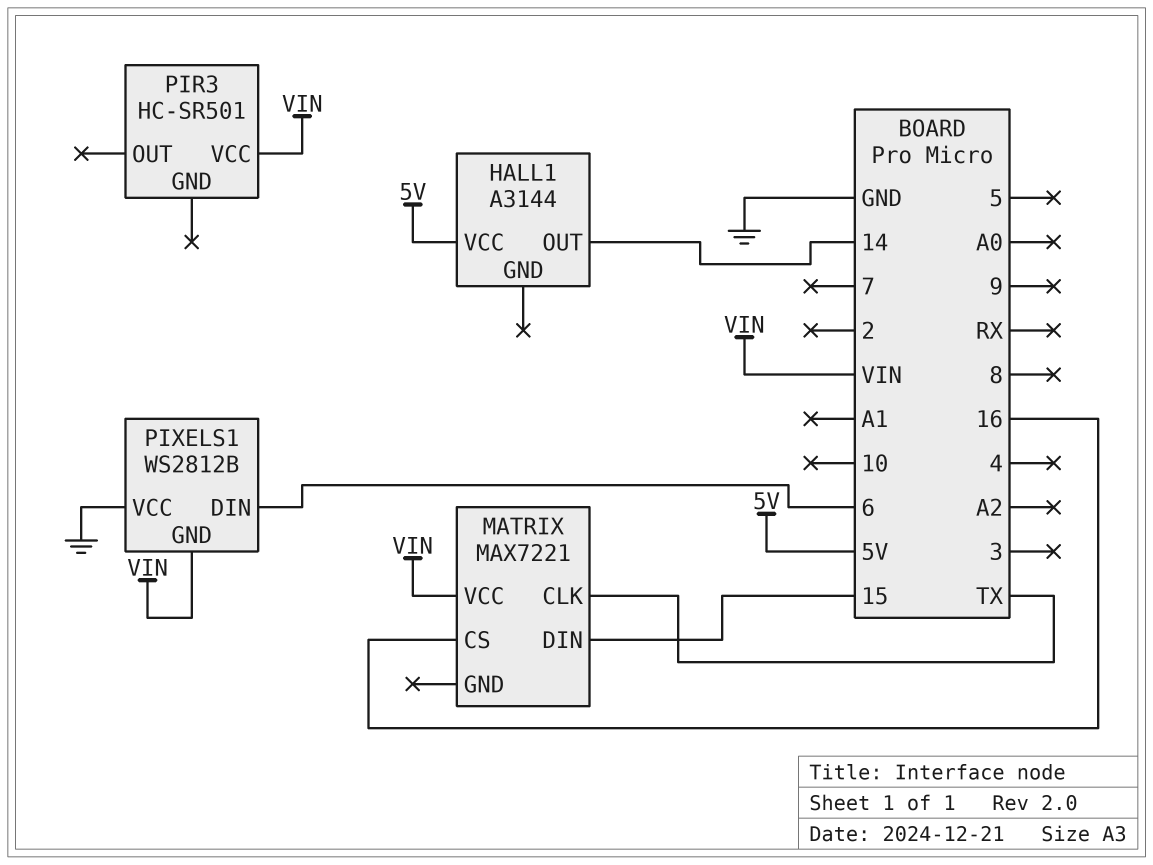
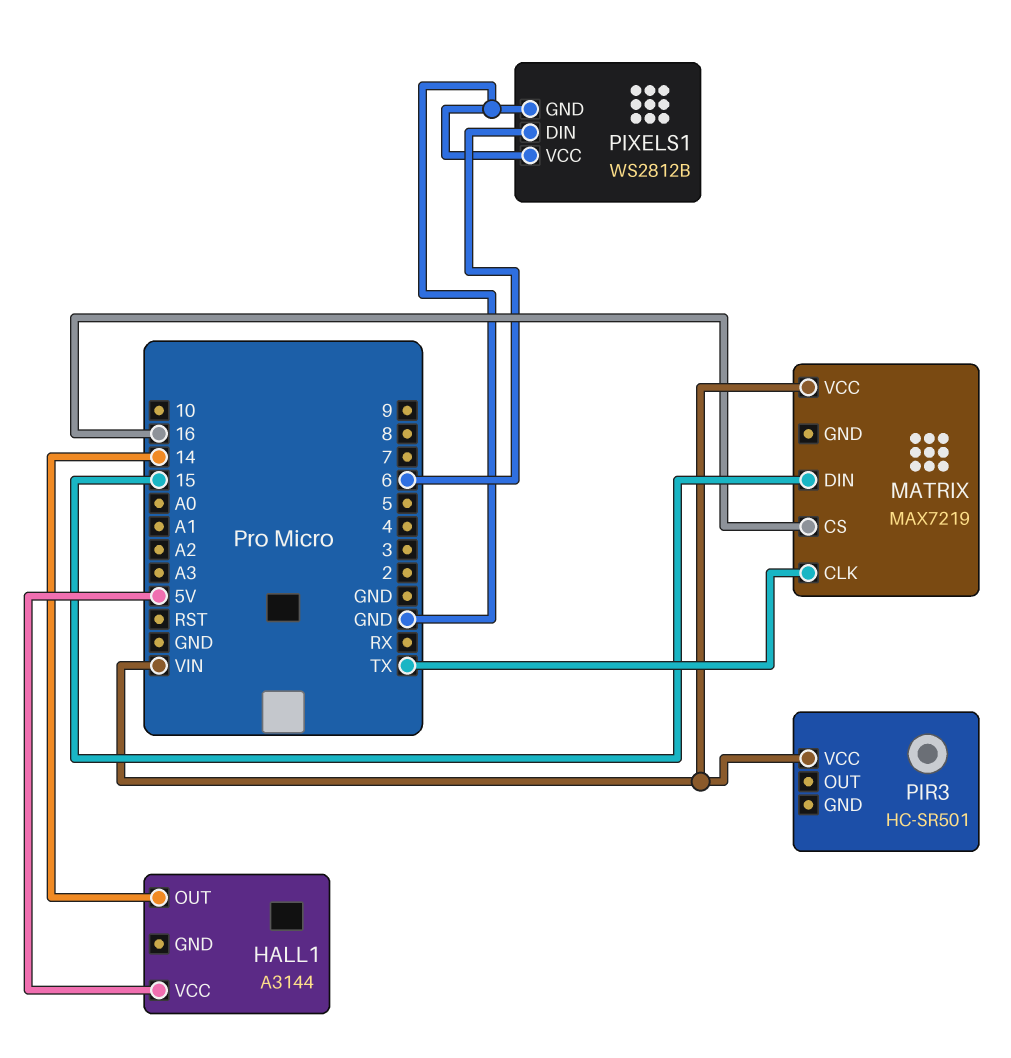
MATRIX: MAX7221 -> MAX7219
PIXELS1 pin GND: VIN -> GND

